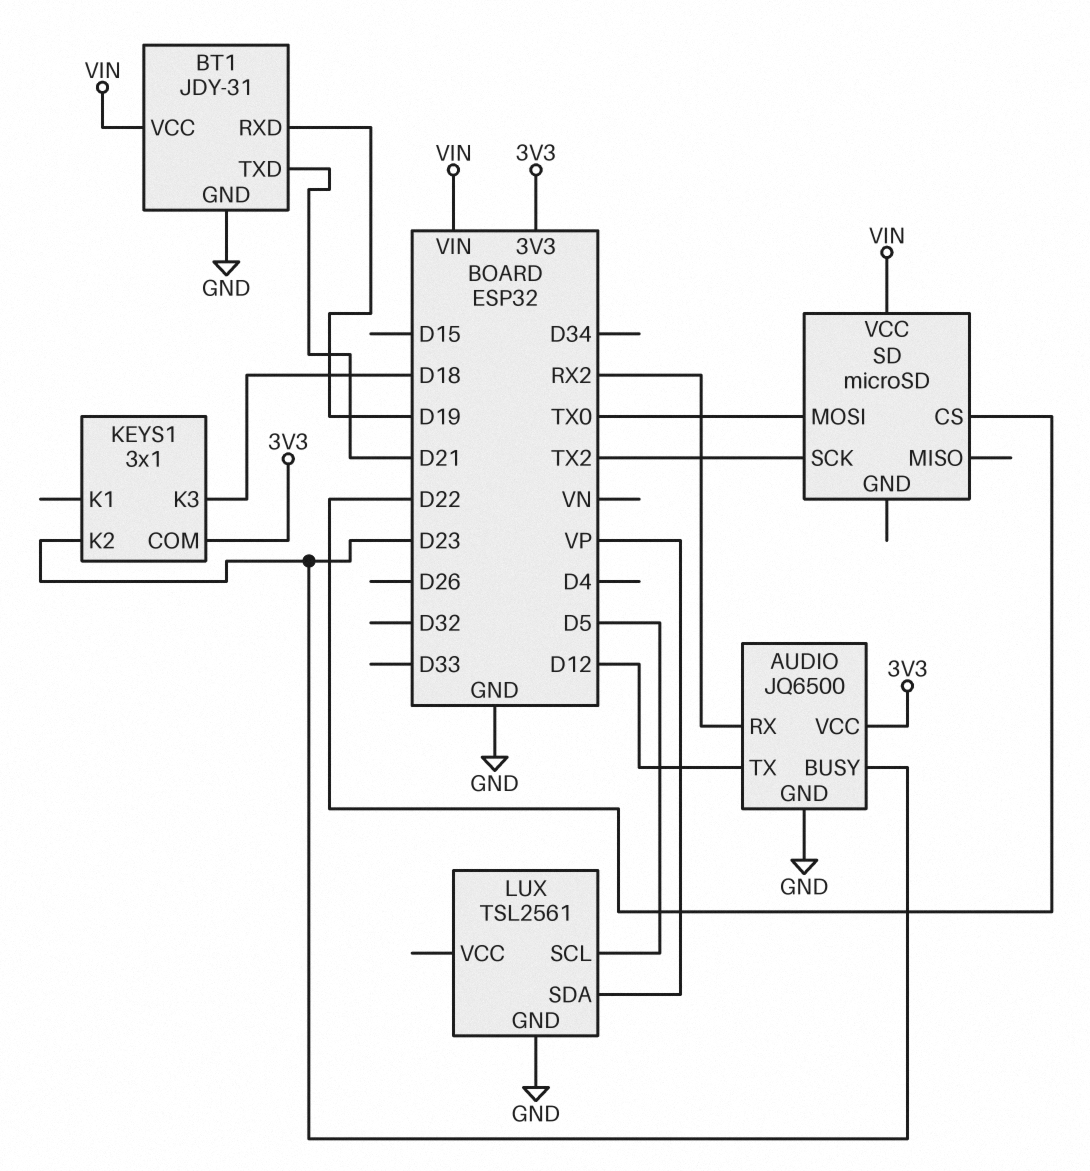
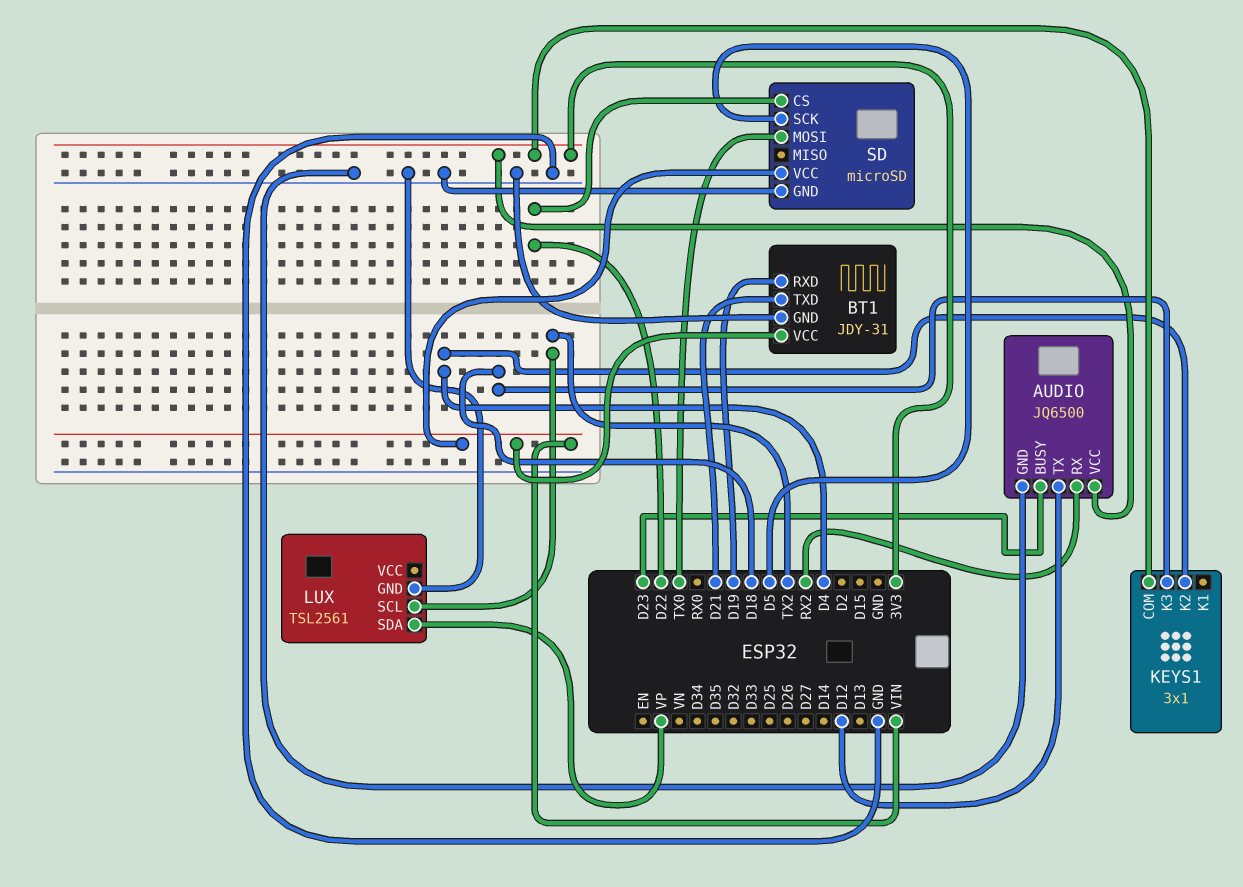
KEYS1 pin K2: D23 -> D4
LUX pin SCL: D5 -> TX2
SD pin GND: none -> GND
SD pin SCK: TX2 -> D5

